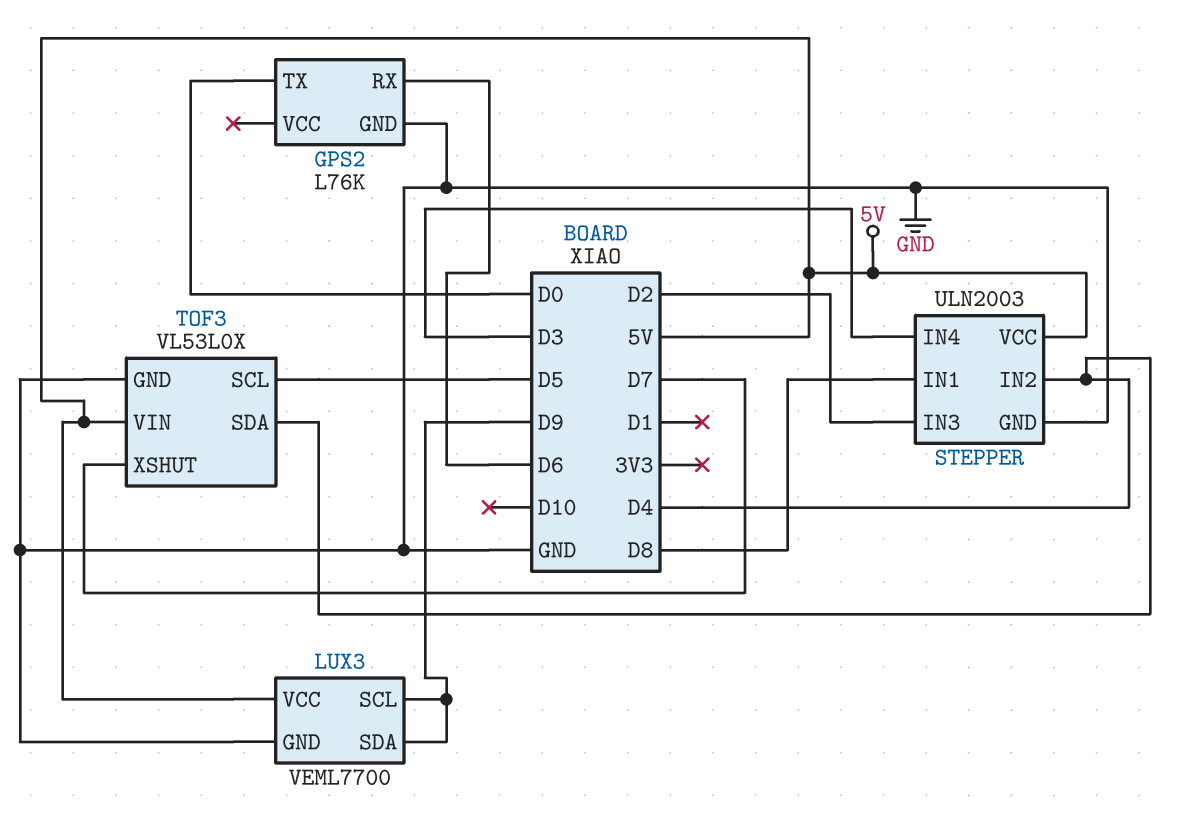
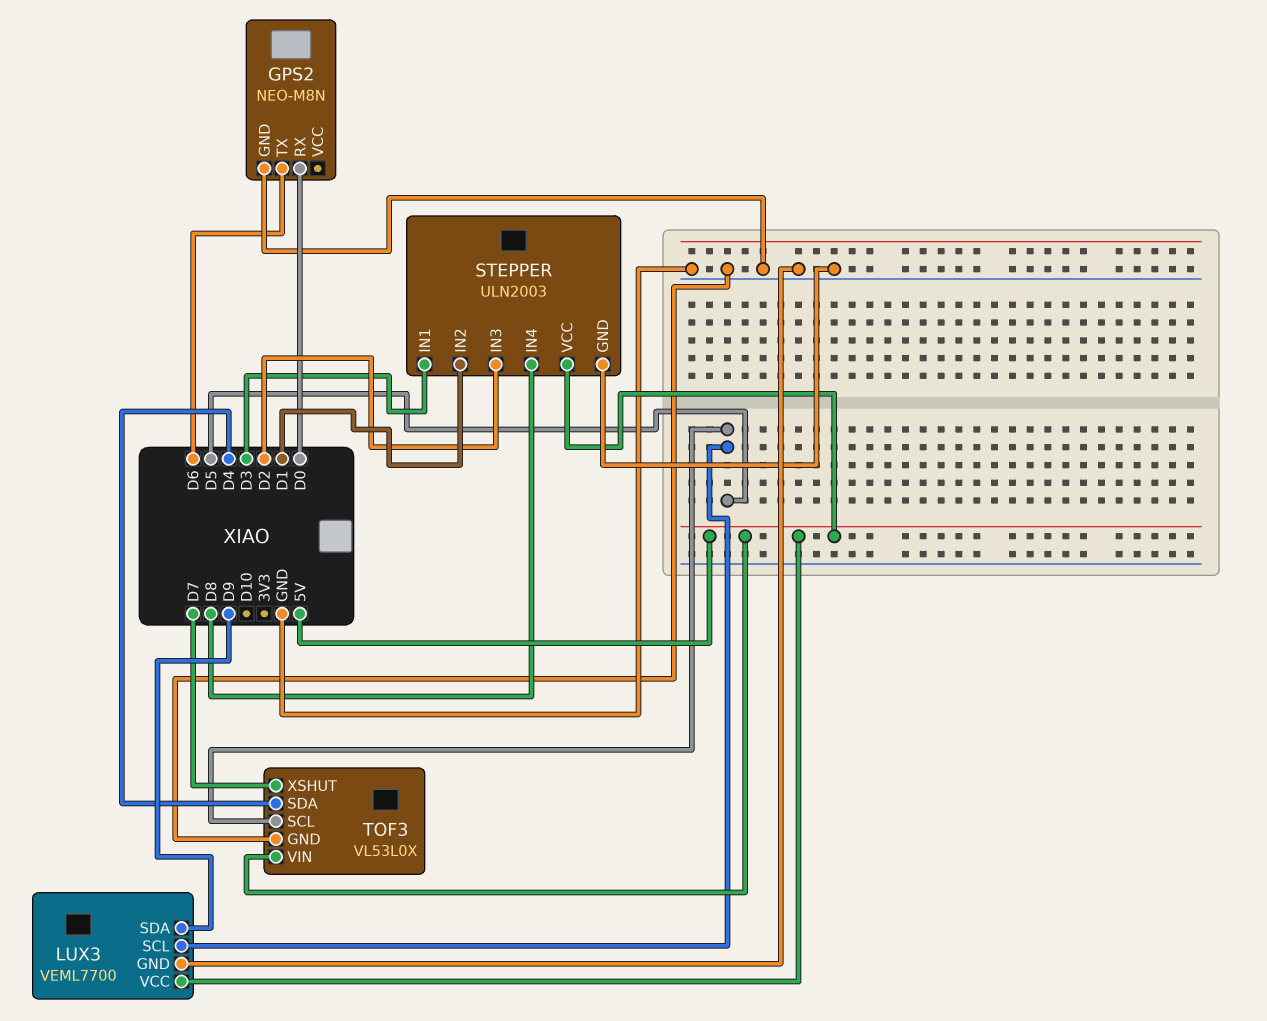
GPS2: L76K -> NEO-M8N
GPS2 pin RX: D6 -> D0
GPS2 pin TX: D0 -> D6
LUX3 pin SCL: D9 -> D5
STEPPER pin IN1: D8 -> D3
STEPPER pin IN2: D4 -> D1
STEPPER pin IN4: D3 -> D8

